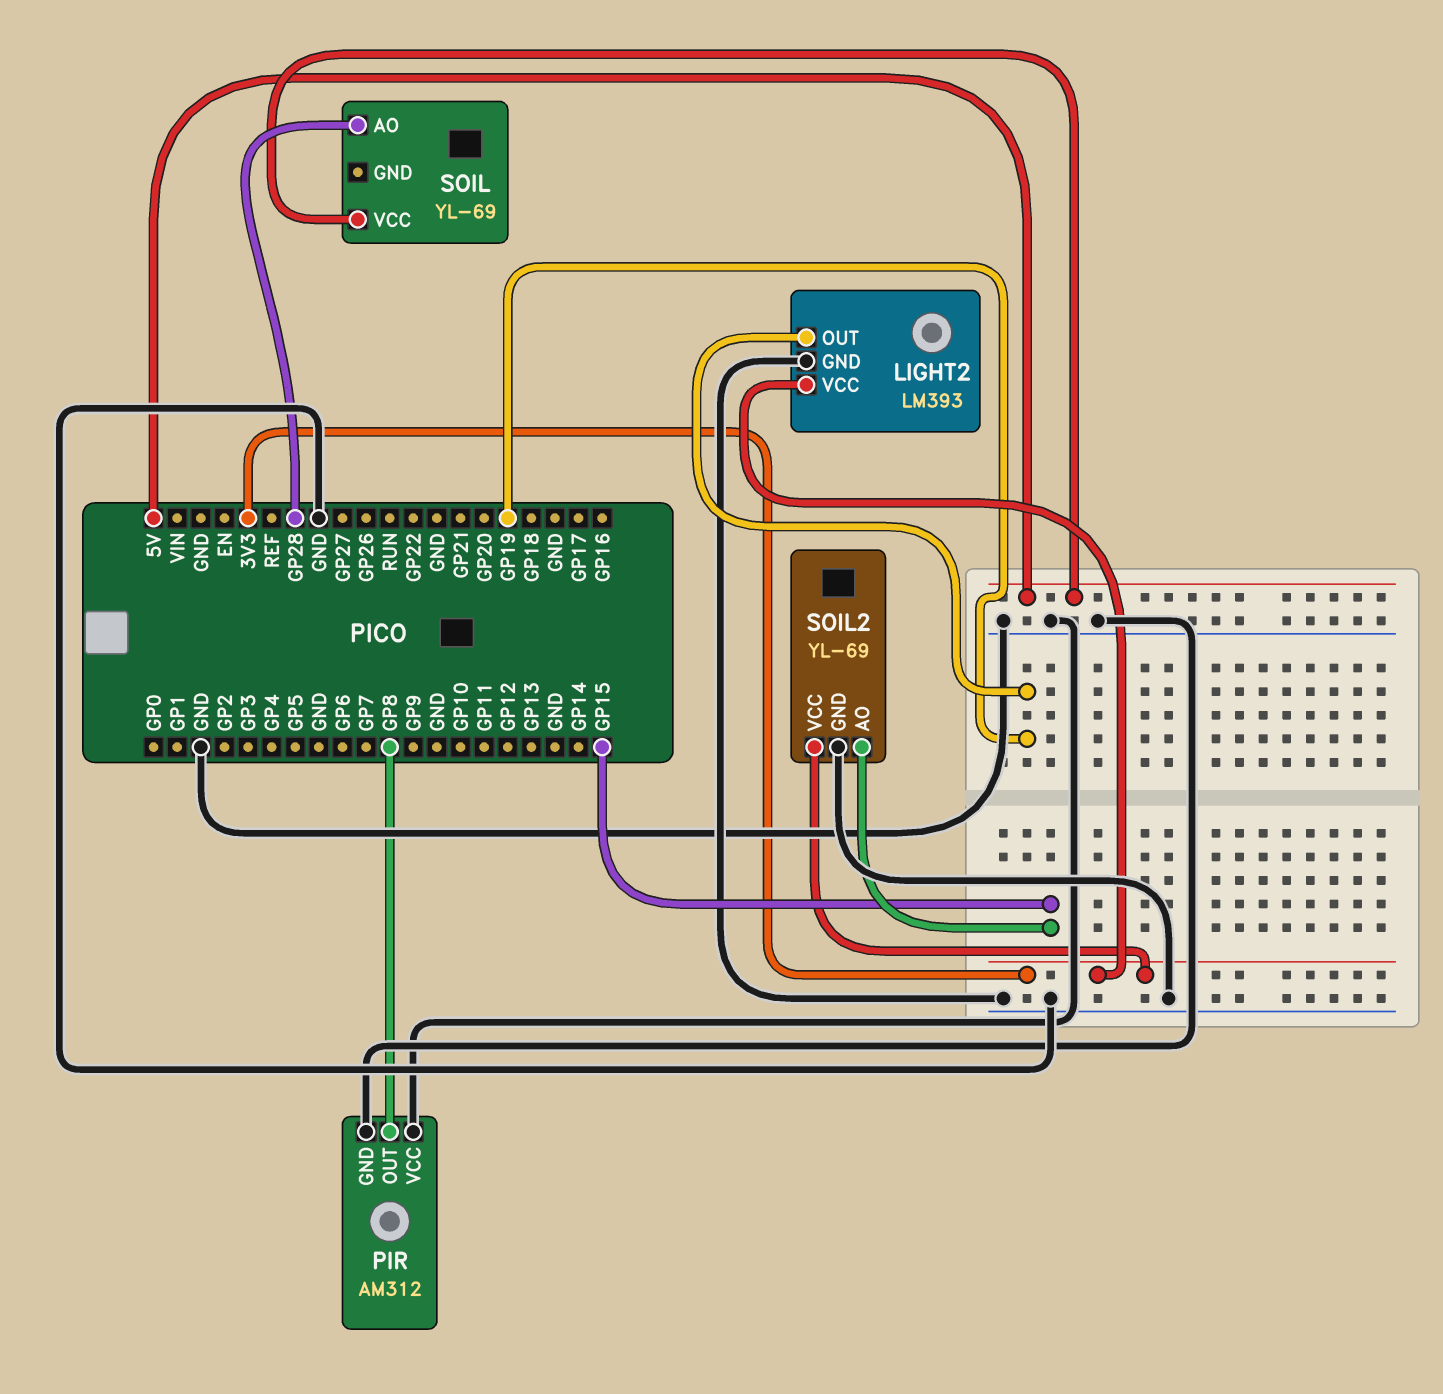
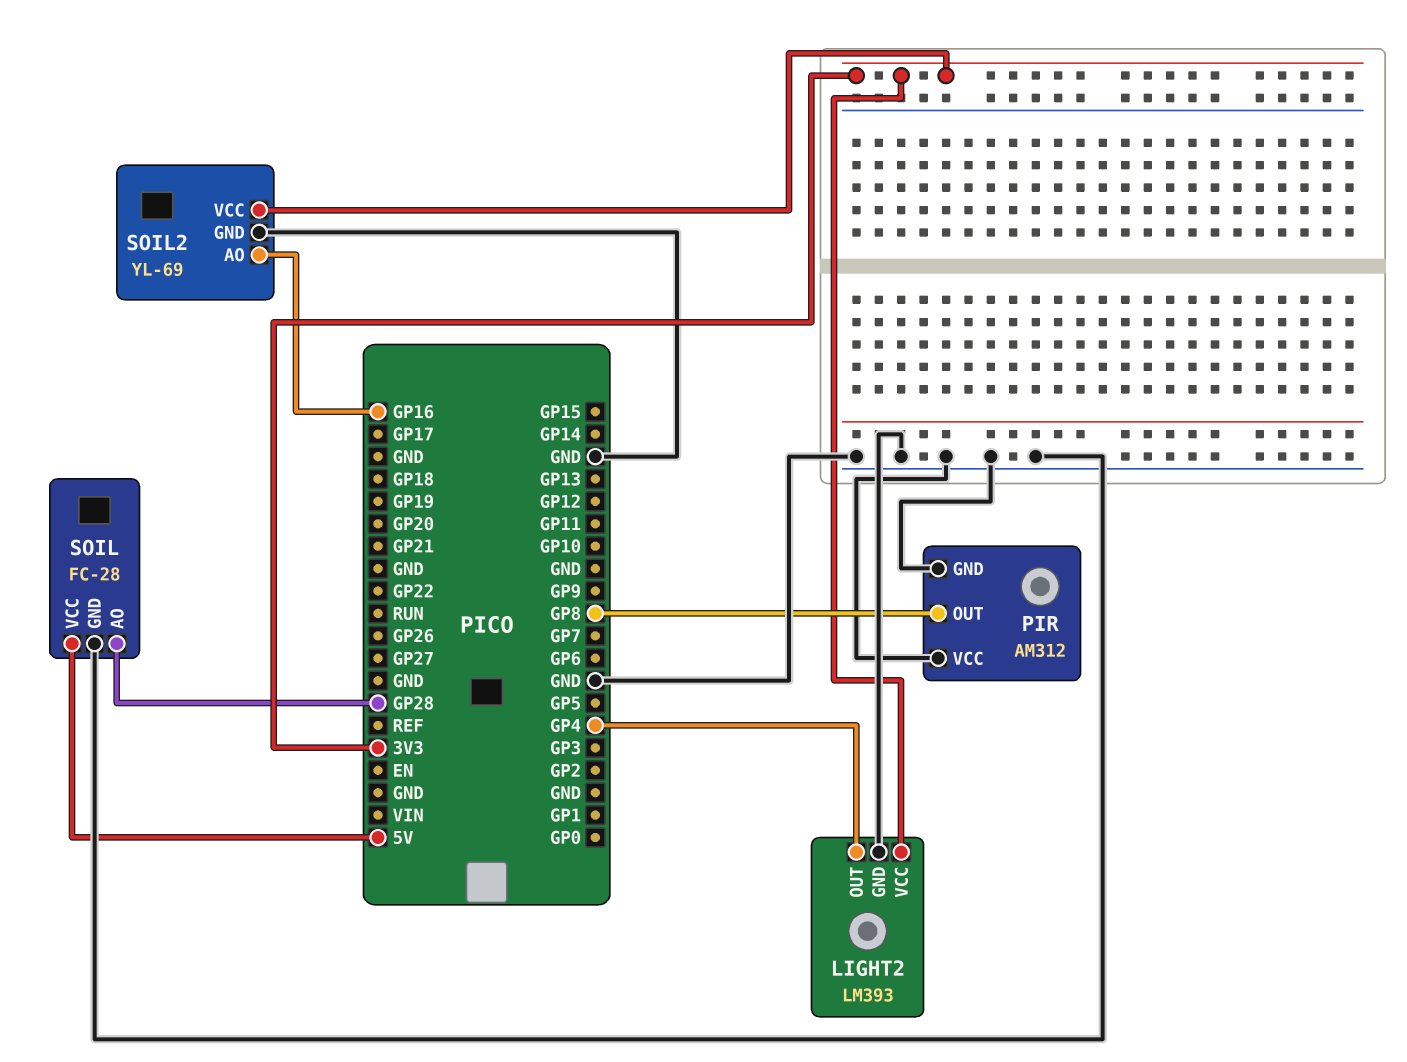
LIGHT2 pin OUT: GP19 -> GP4
SOIL: YL-69 -> FC-28
SOIL pin GND: none -> GND
SOIL2 pin AO: GP15 -> GP16

